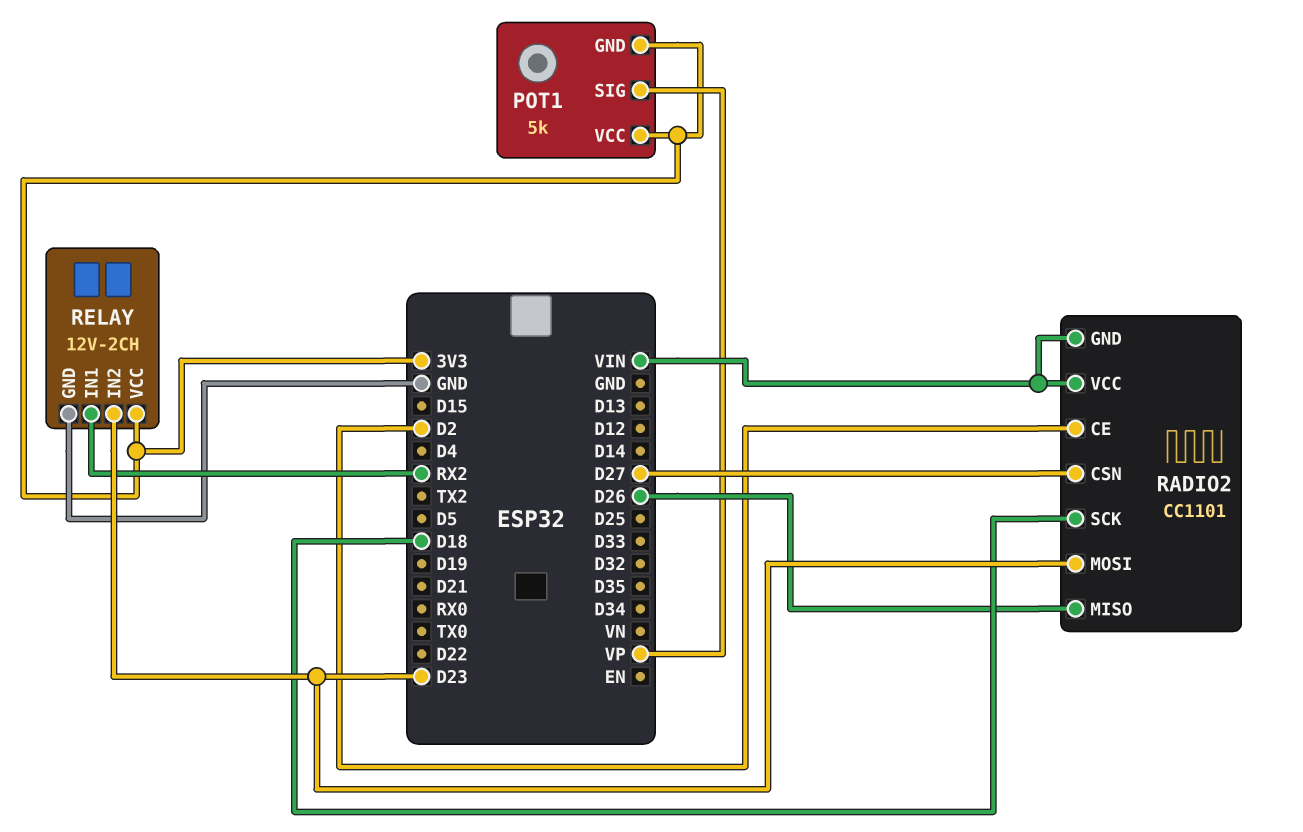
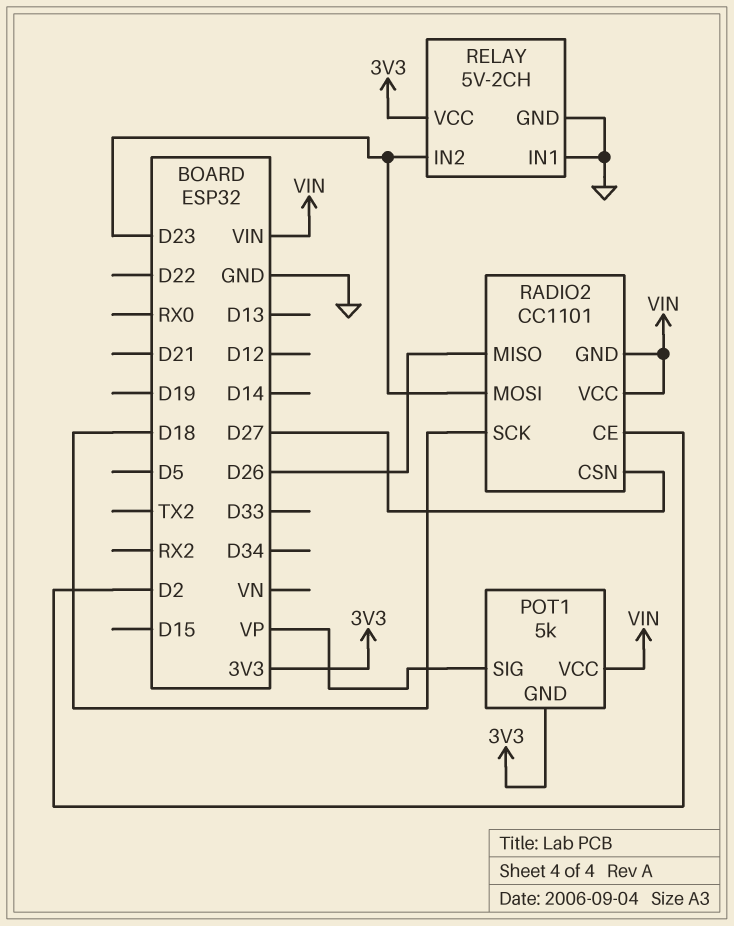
POT1 pin VCC: 3V3 -> VIN
RELAY: 12V-2CH -> 5V-2CH
RELAY pin IN1: RX2 -> GND

